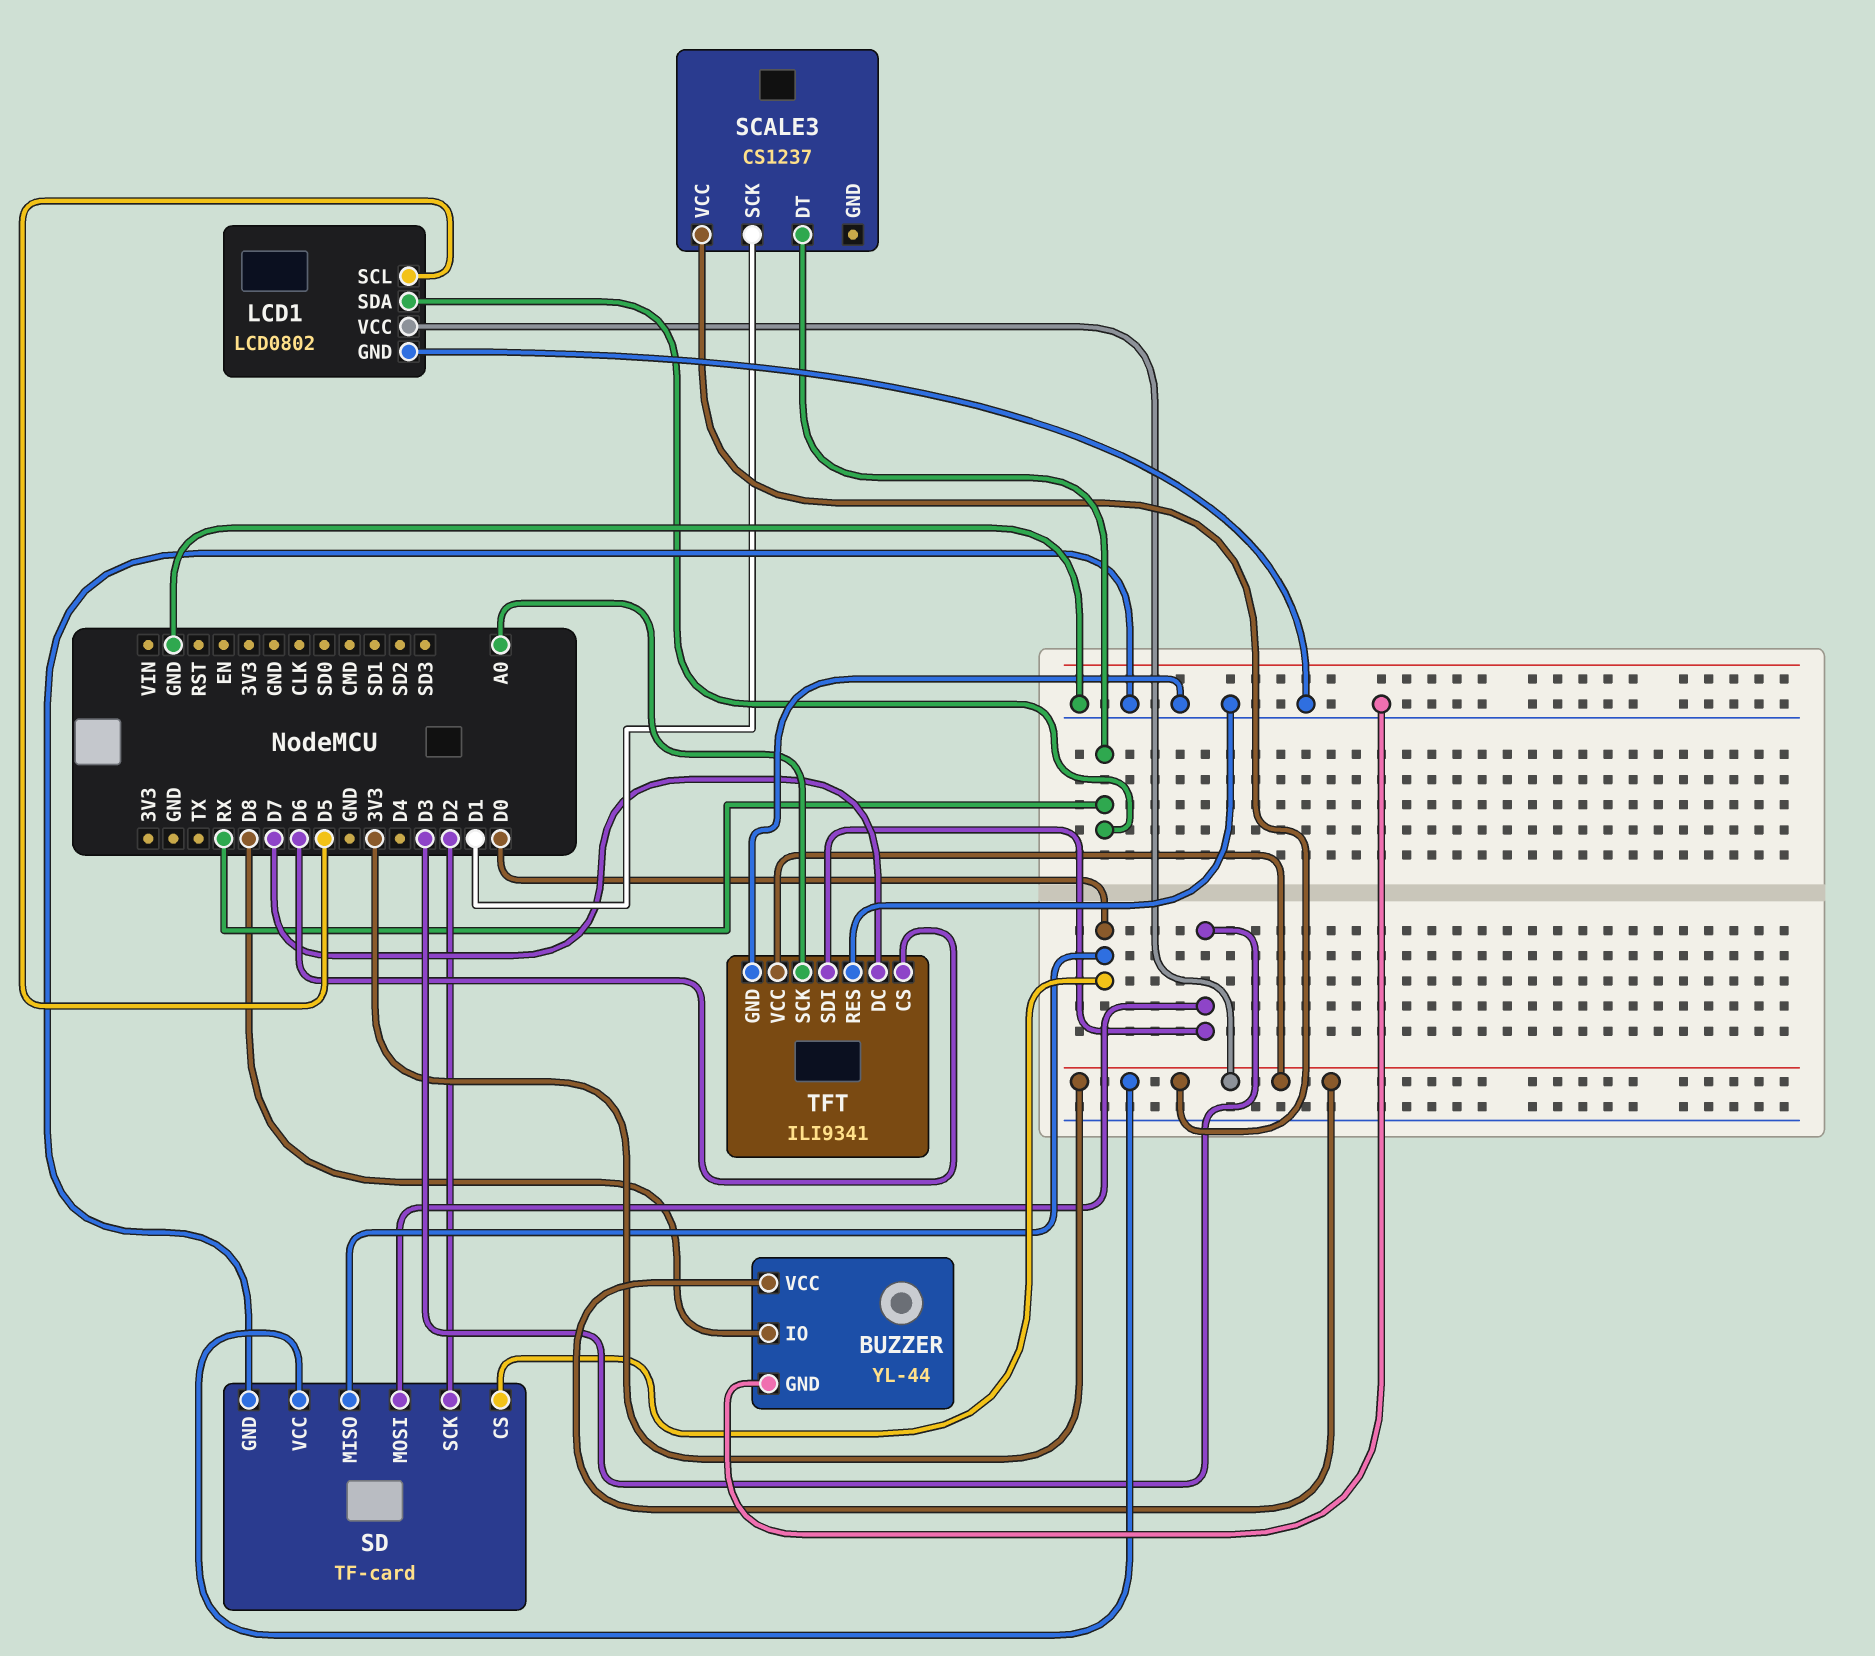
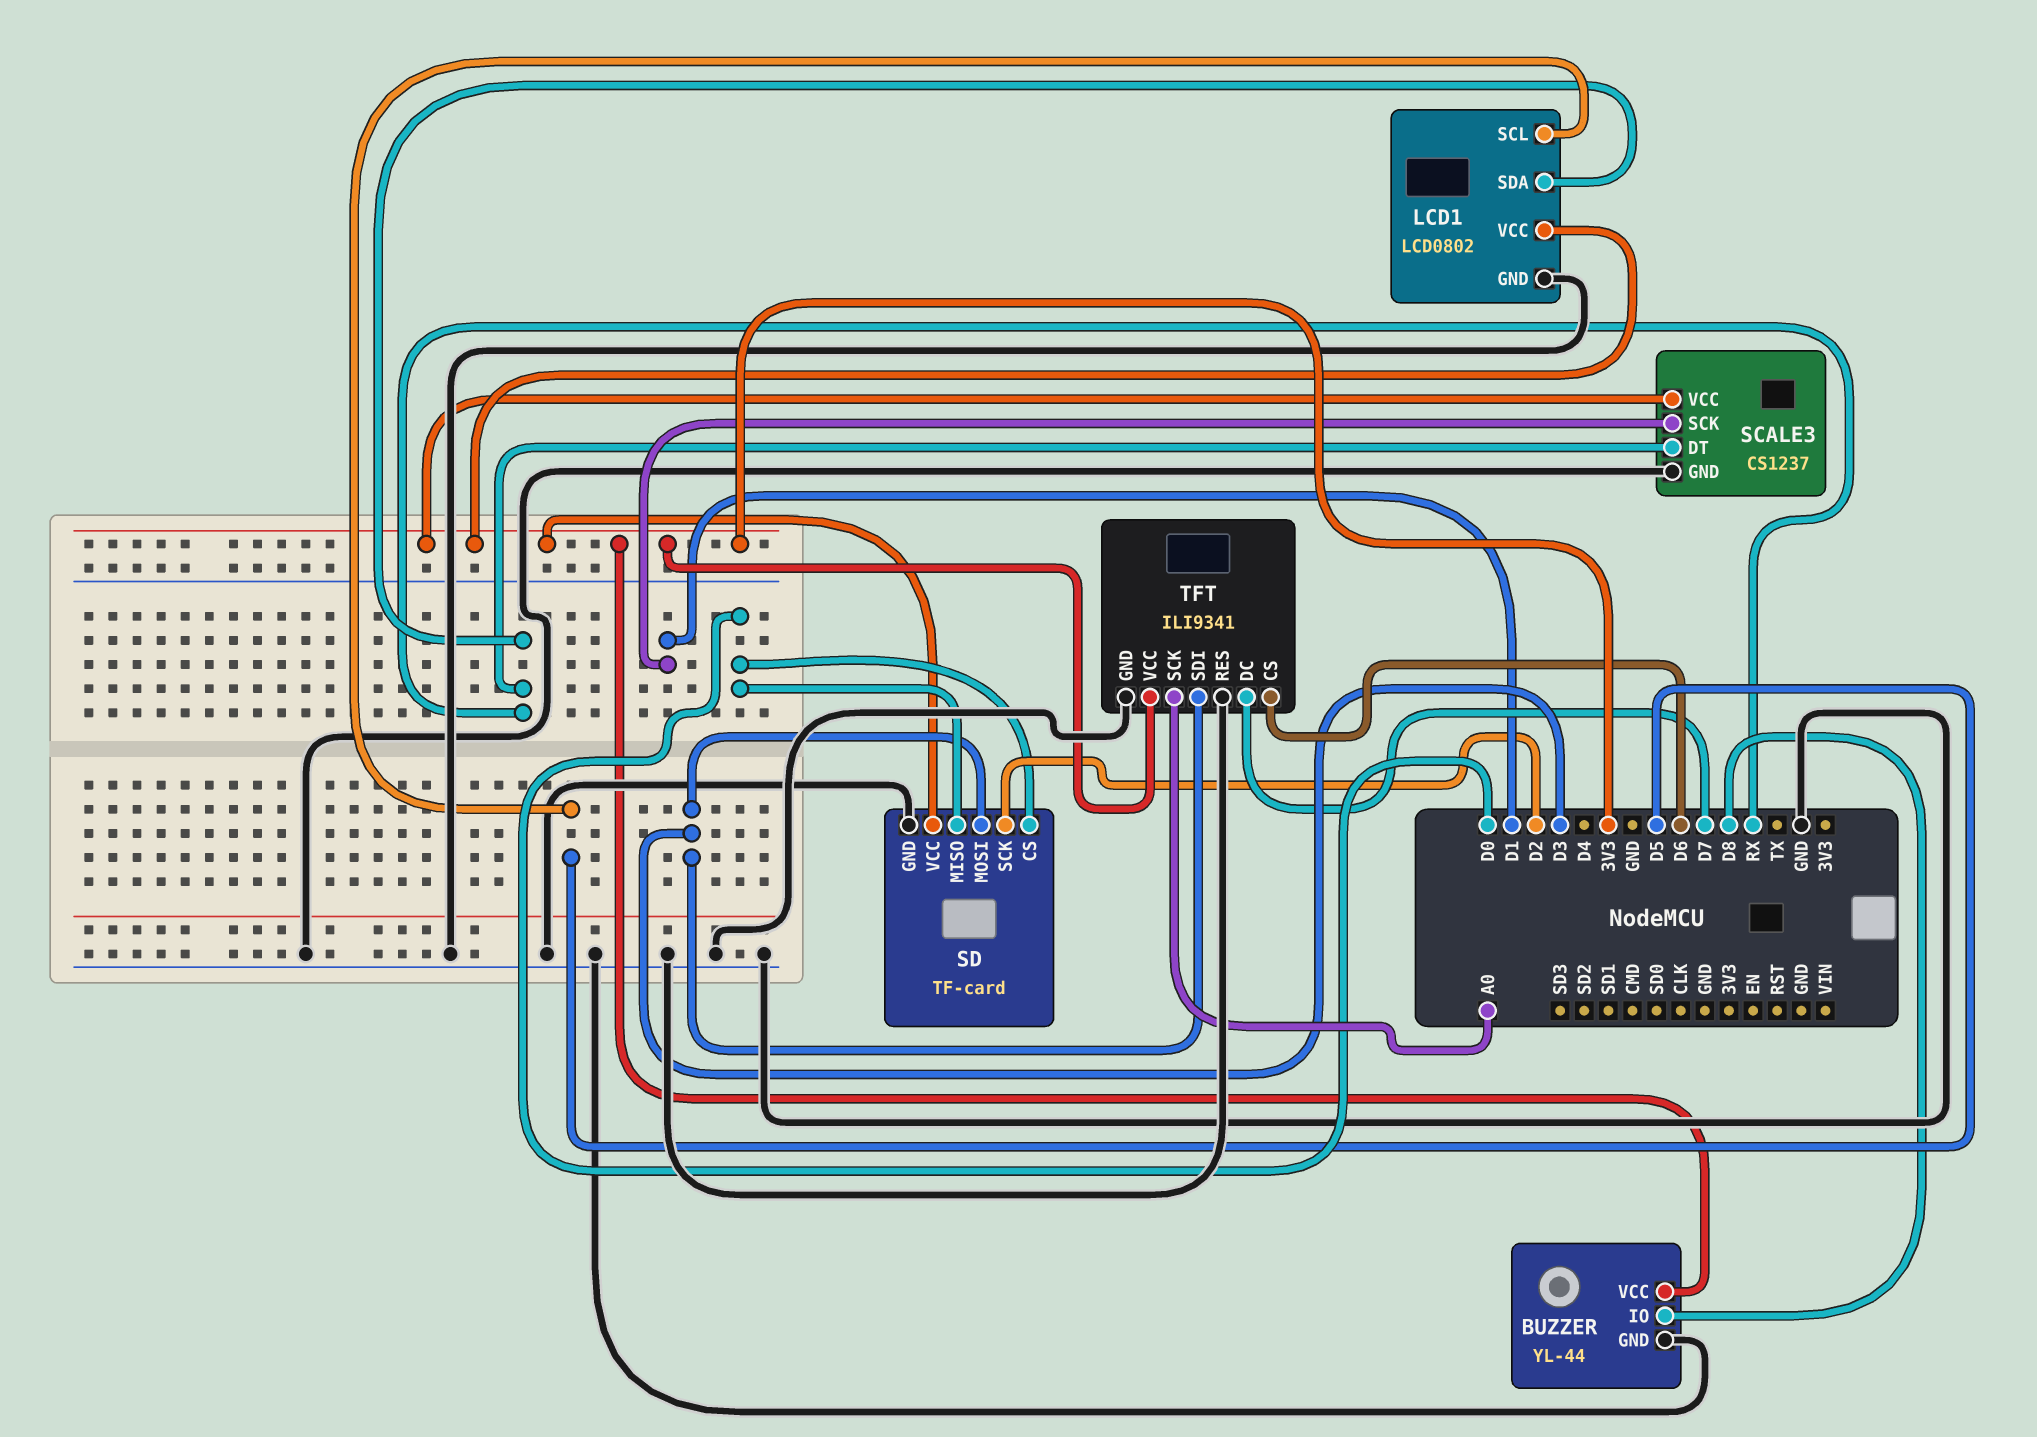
SCALE3 pin GND: none -> GND

